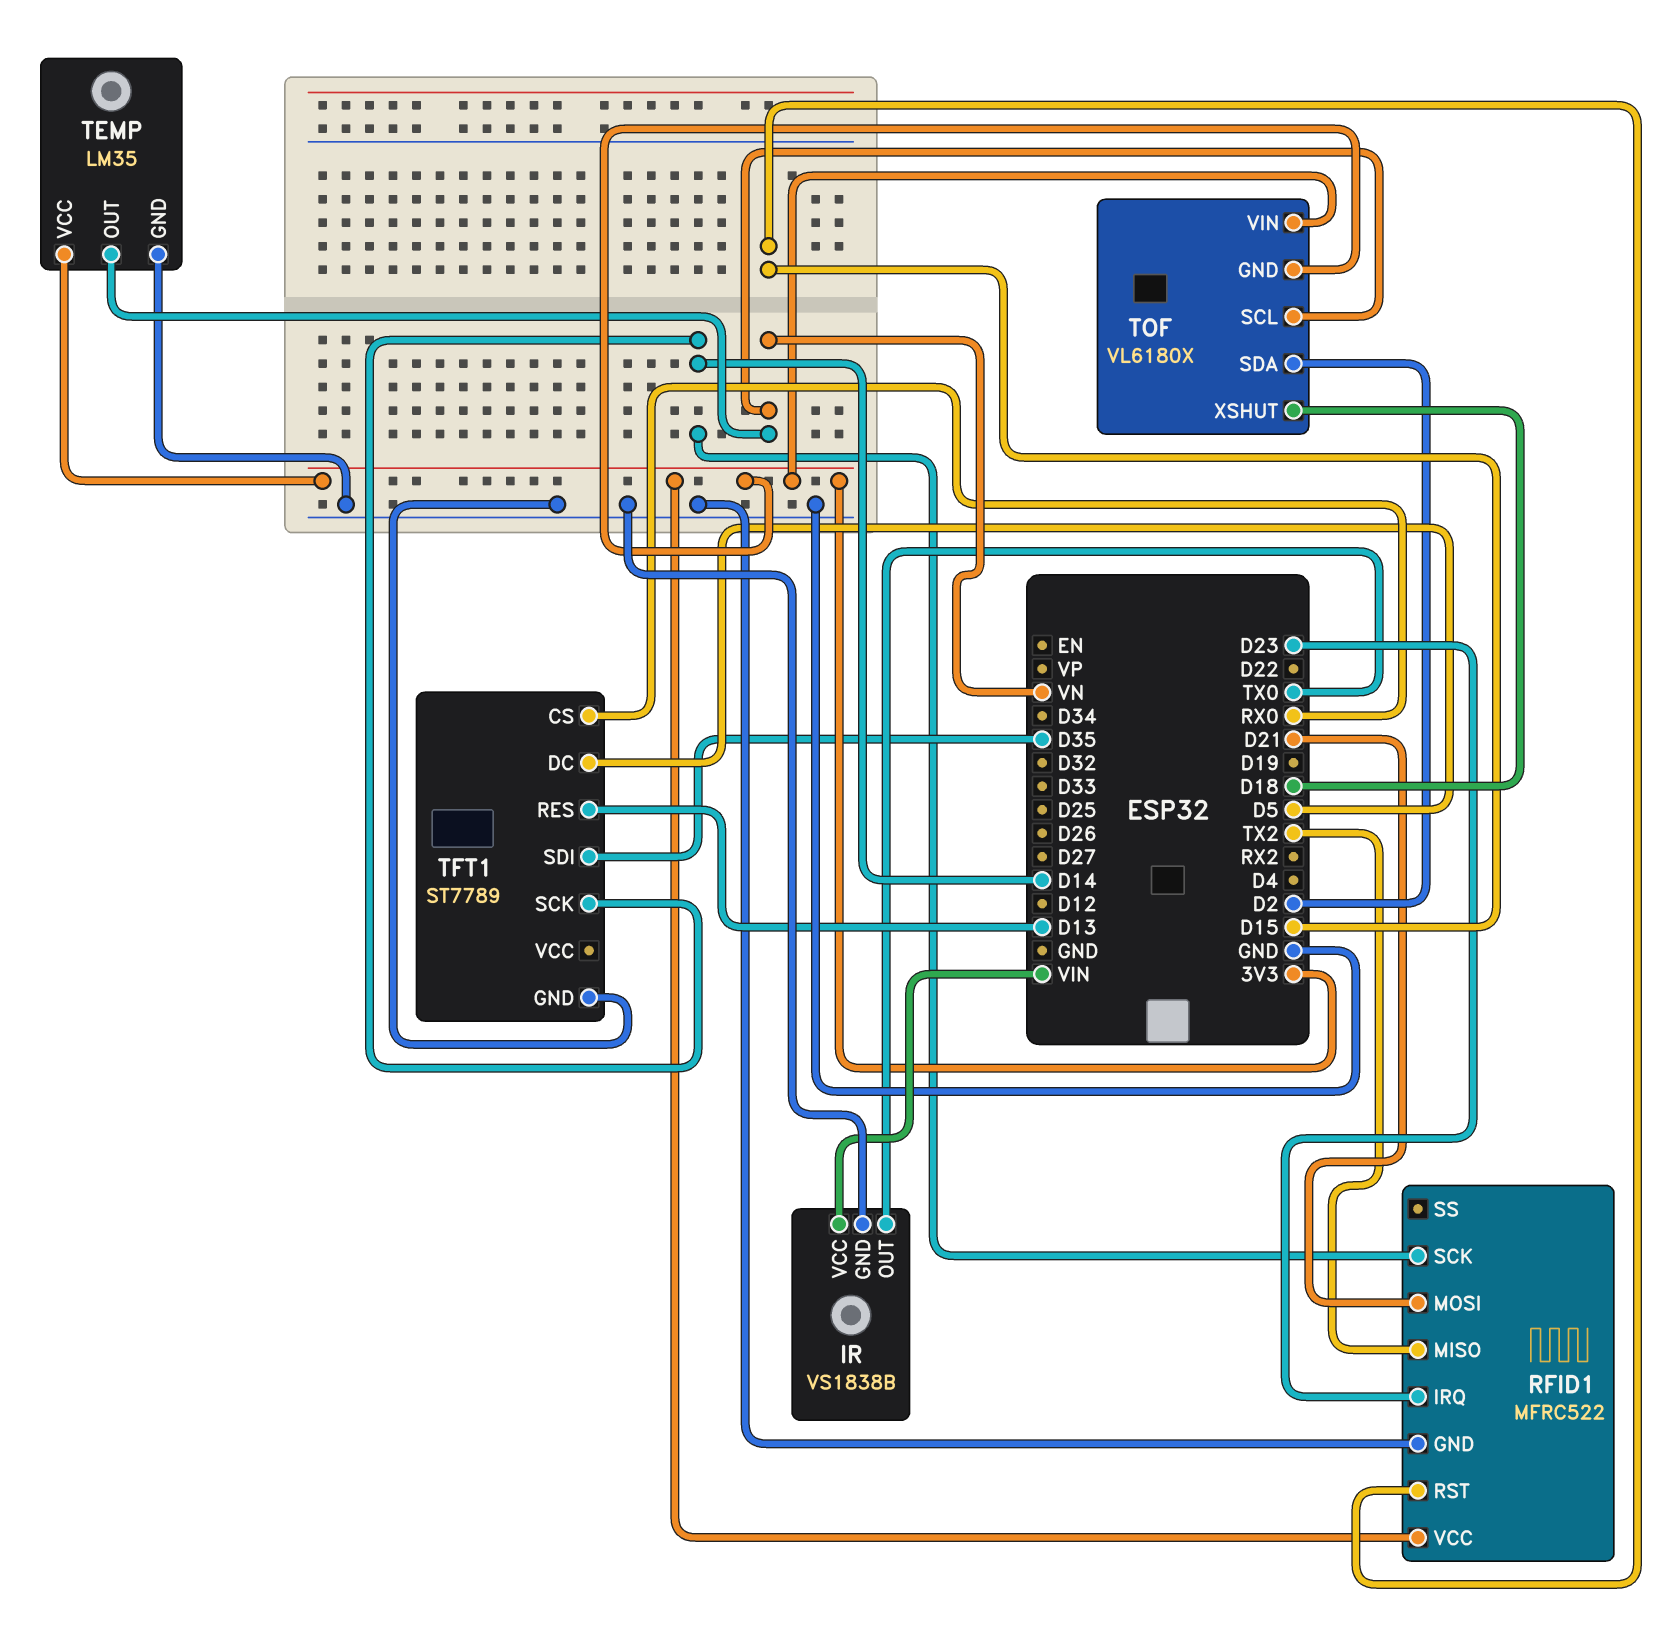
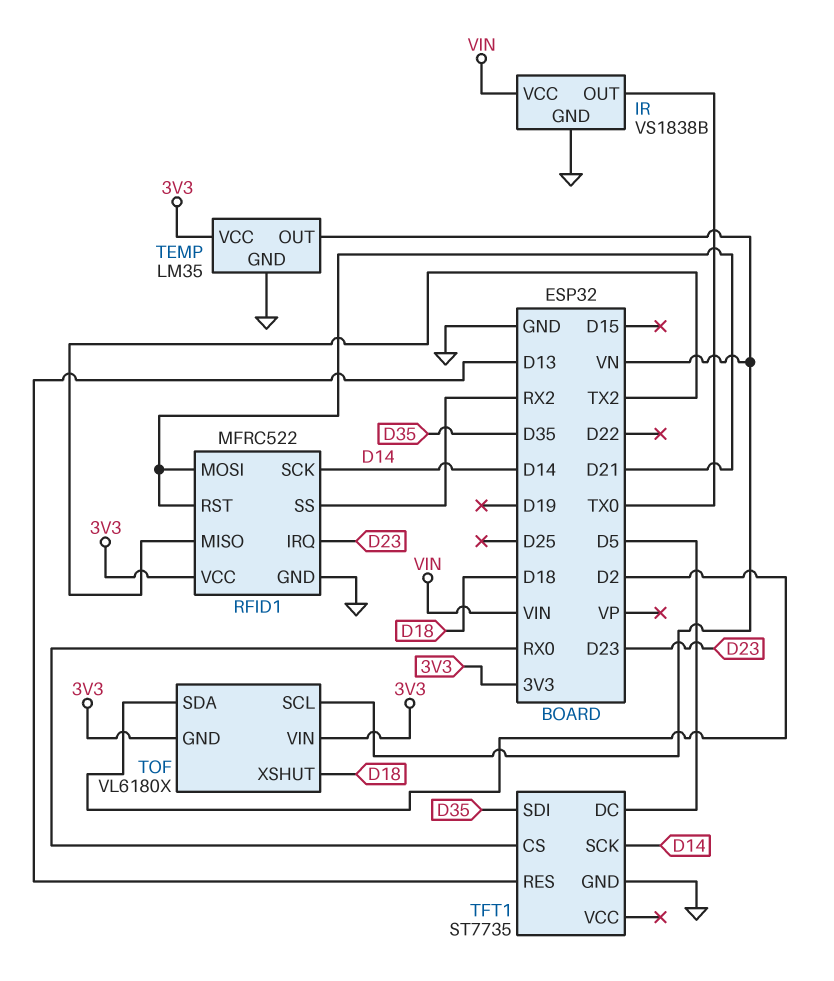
RFID1 pin RST: D15 -> D21
RFID1 pin SS: none -> RX2
TFT1: ST7789 -> ST7735

